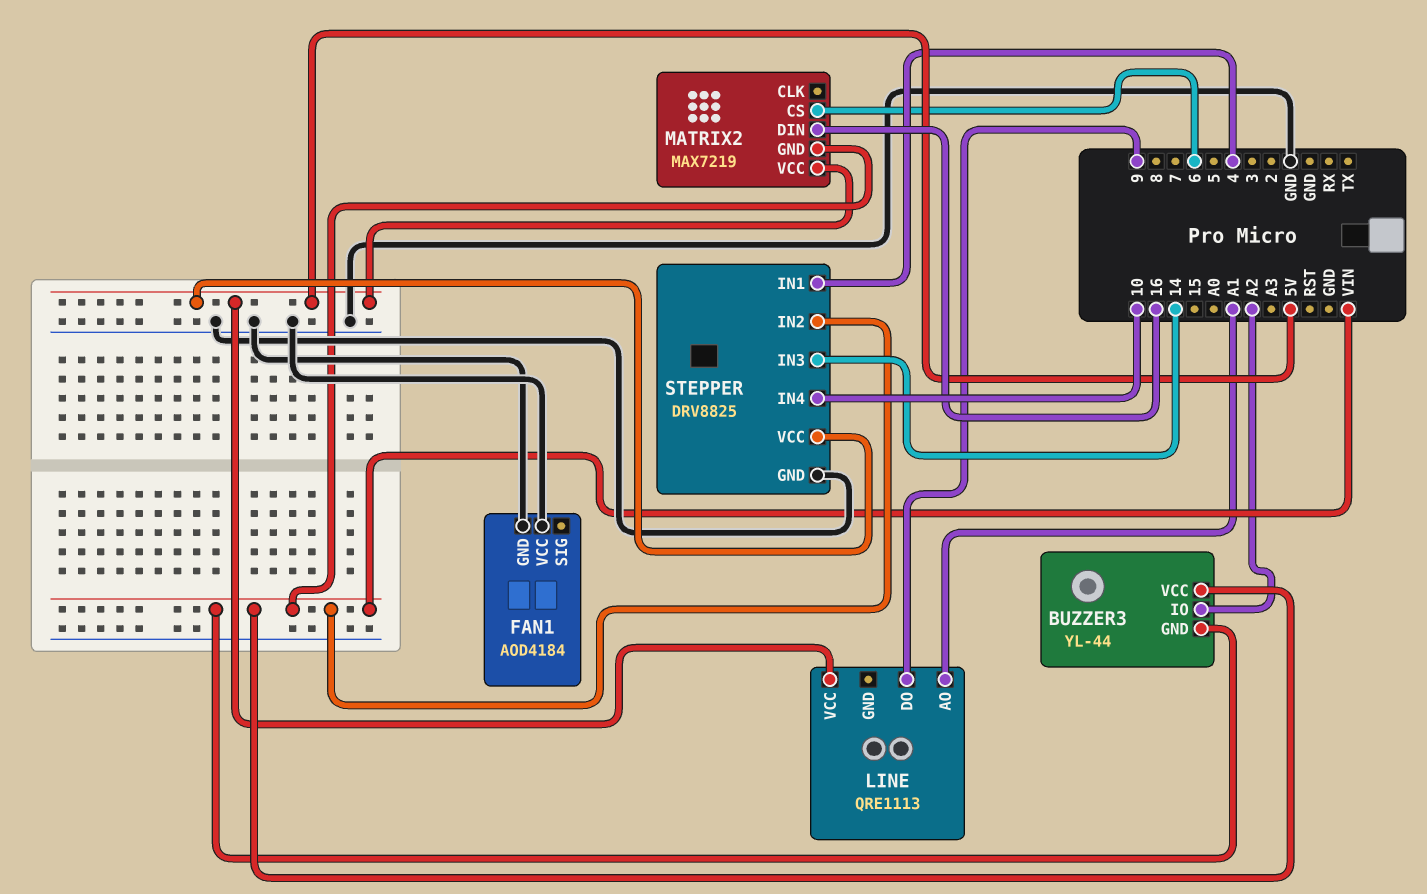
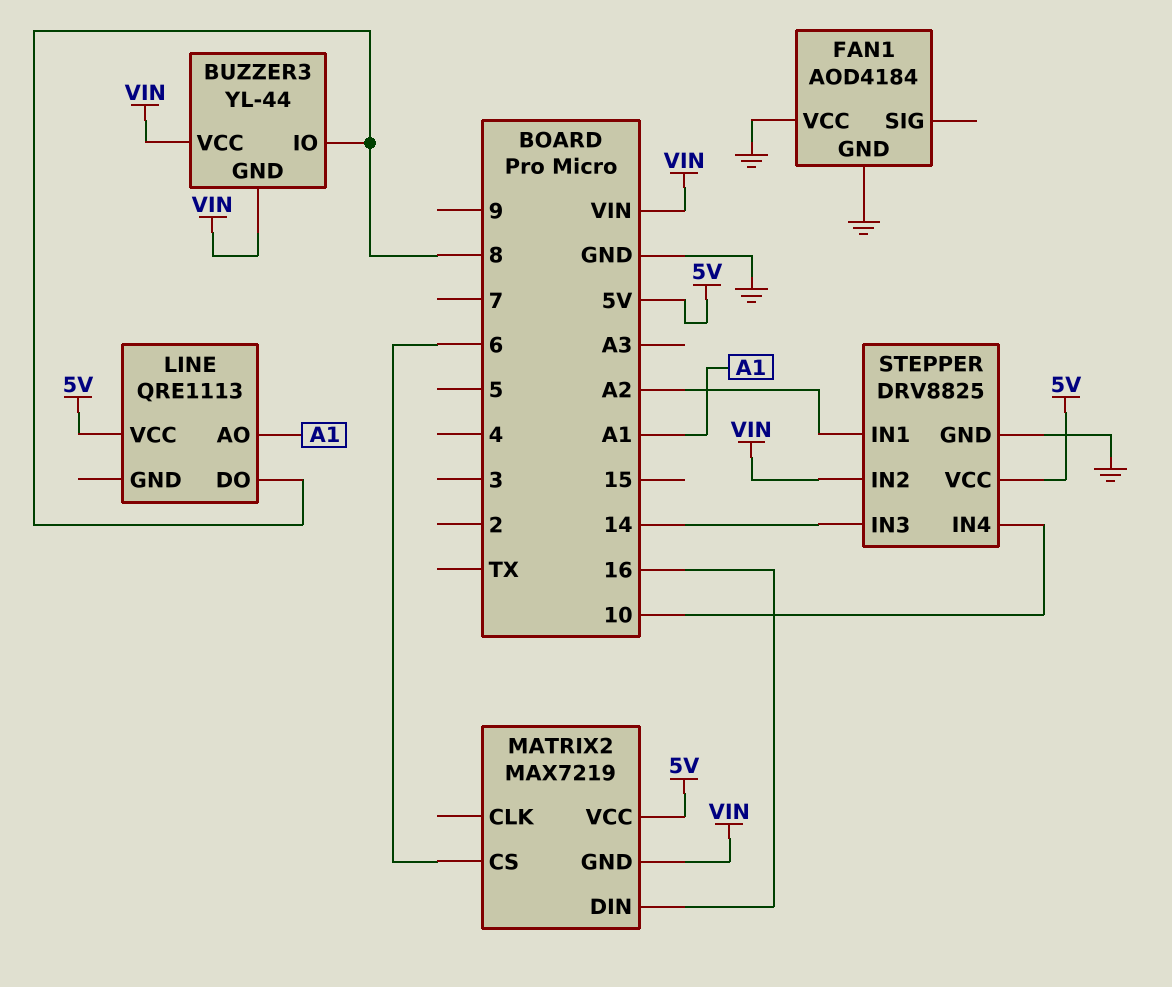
BUZZER3 pin IO: A2 -> 8
LINE pin DO: 9 -> 8
STEPPER pin IN1: 4 -> A2

